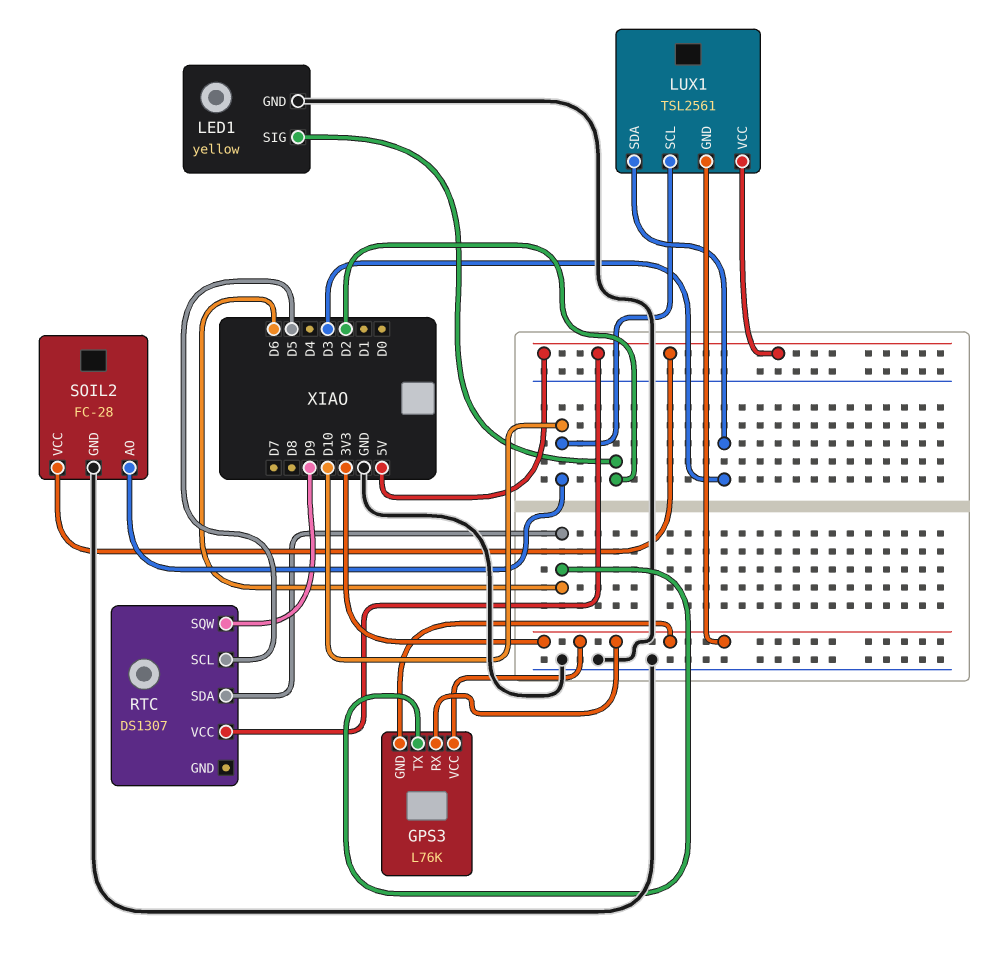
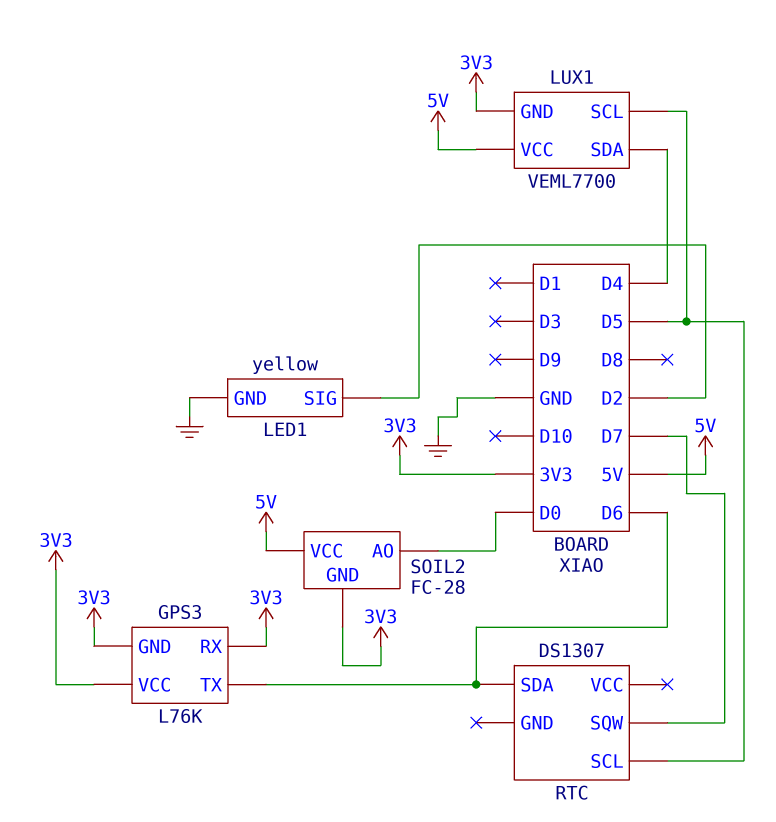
LUX1: TSL2561 -> VEML7700
LUX1 pin SCL: D10 -> D5
LUX1 pin SDA: D3 -> D4
RTC pin SQW: D9 -> D7
RTC pin VCC: 5V -> none
SOIL2 pin AO: D10 -> D0
SOIL2 pin GND: GND -> 3V3

